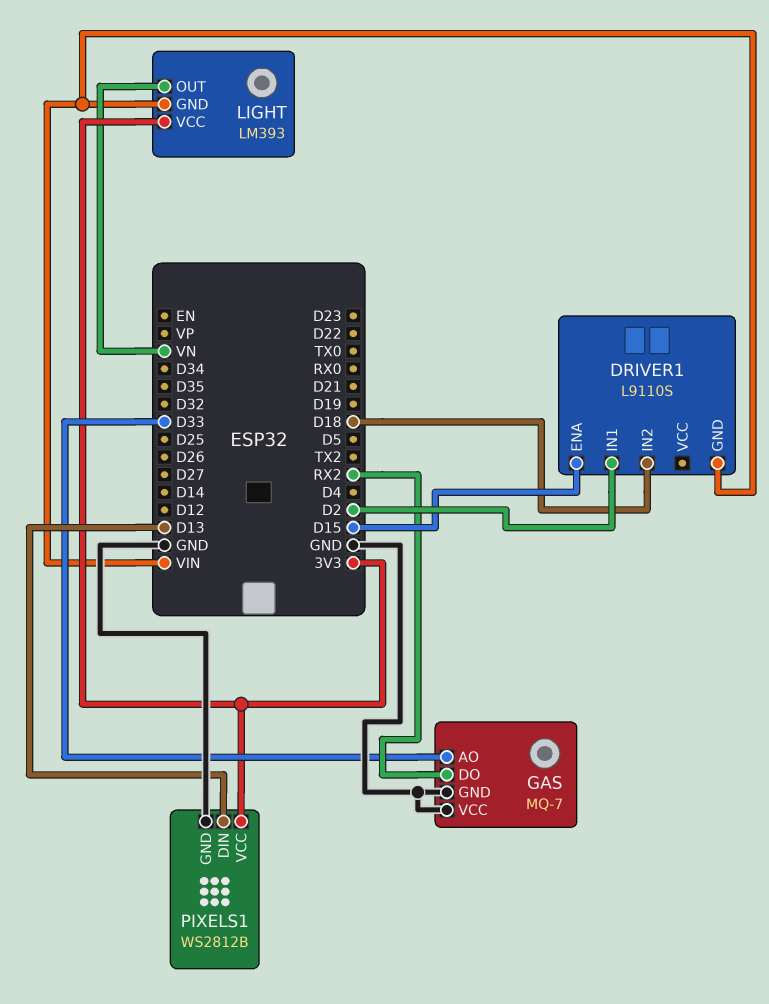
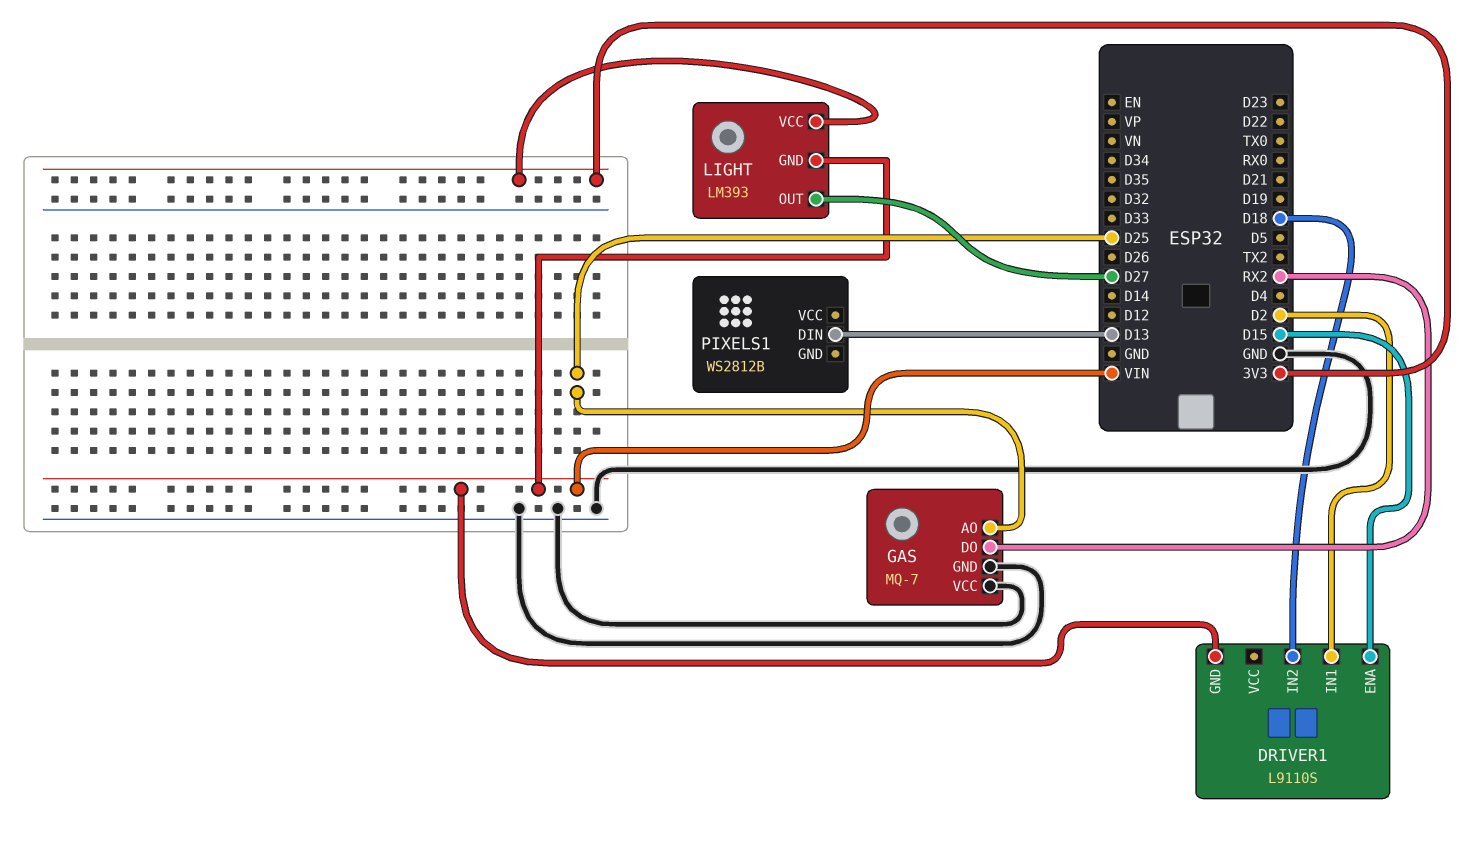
GAS pin AO: D33 -> D25
LIGHT pin OUT: VN -> D27
PIXELS1 pin GND: GND -> none
PIXELS1 pin VCC: 3V3 -> none

